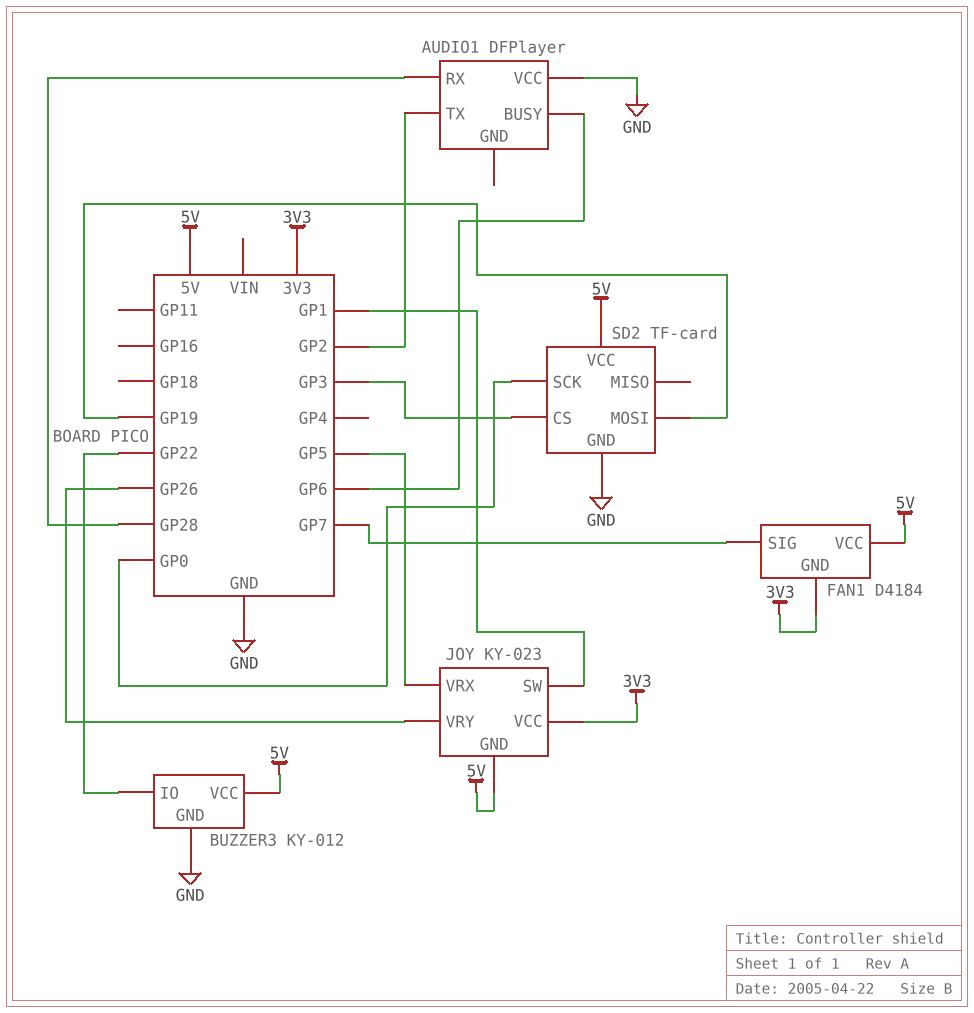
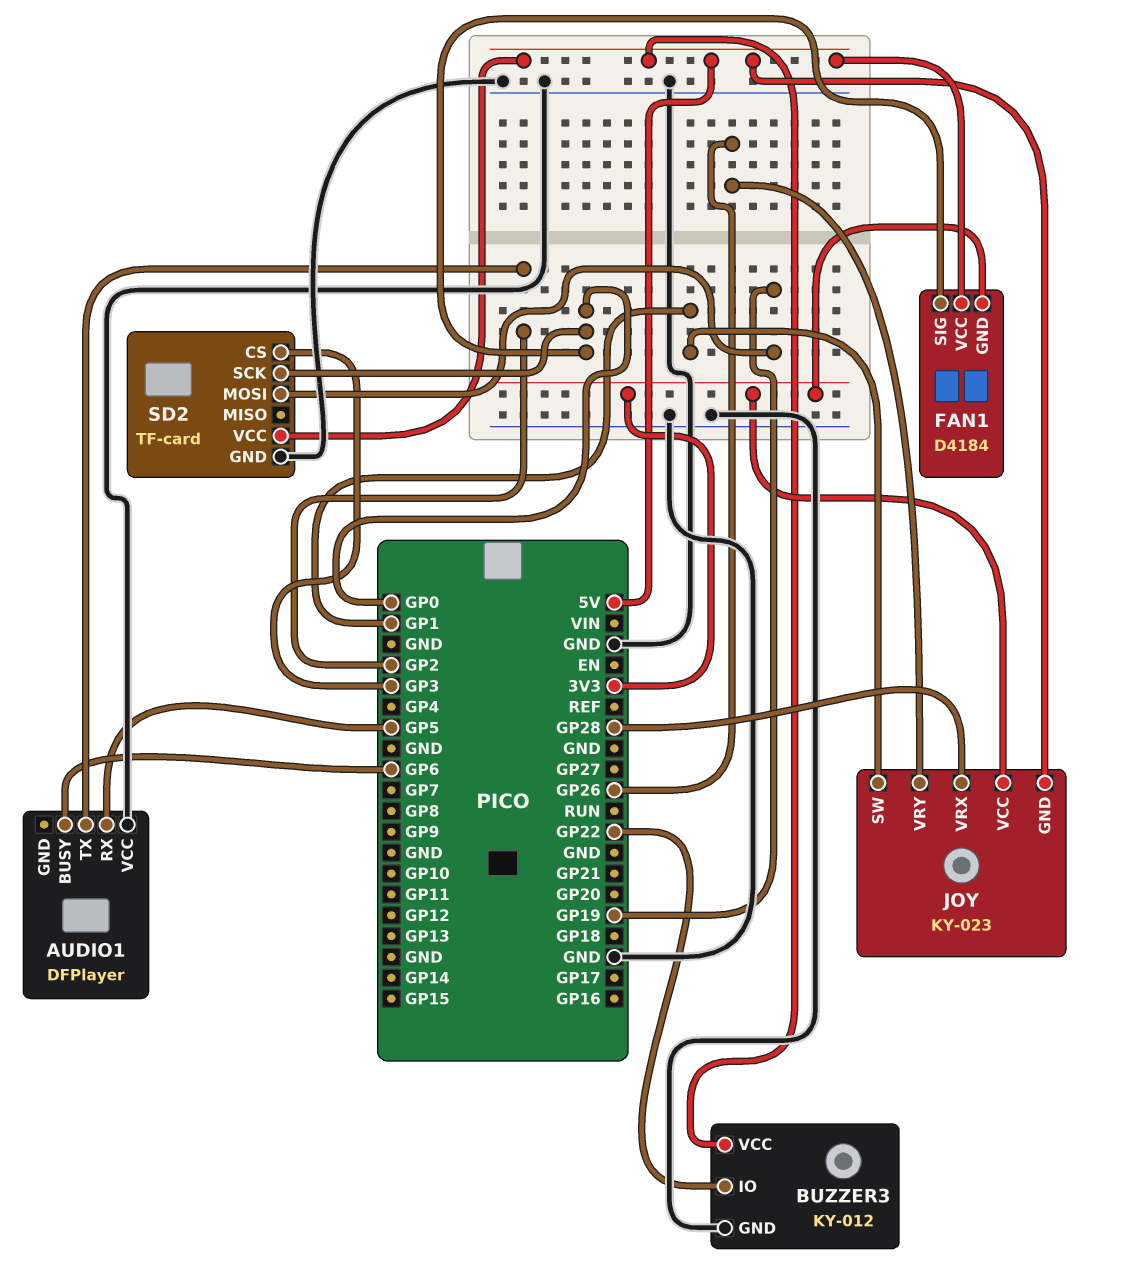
AUDIO1 pin RX: GP28 -> GP5
FAN1 pin SIG: GP7 -> GP0
JOY pin VRX: GP5 -> GP28

